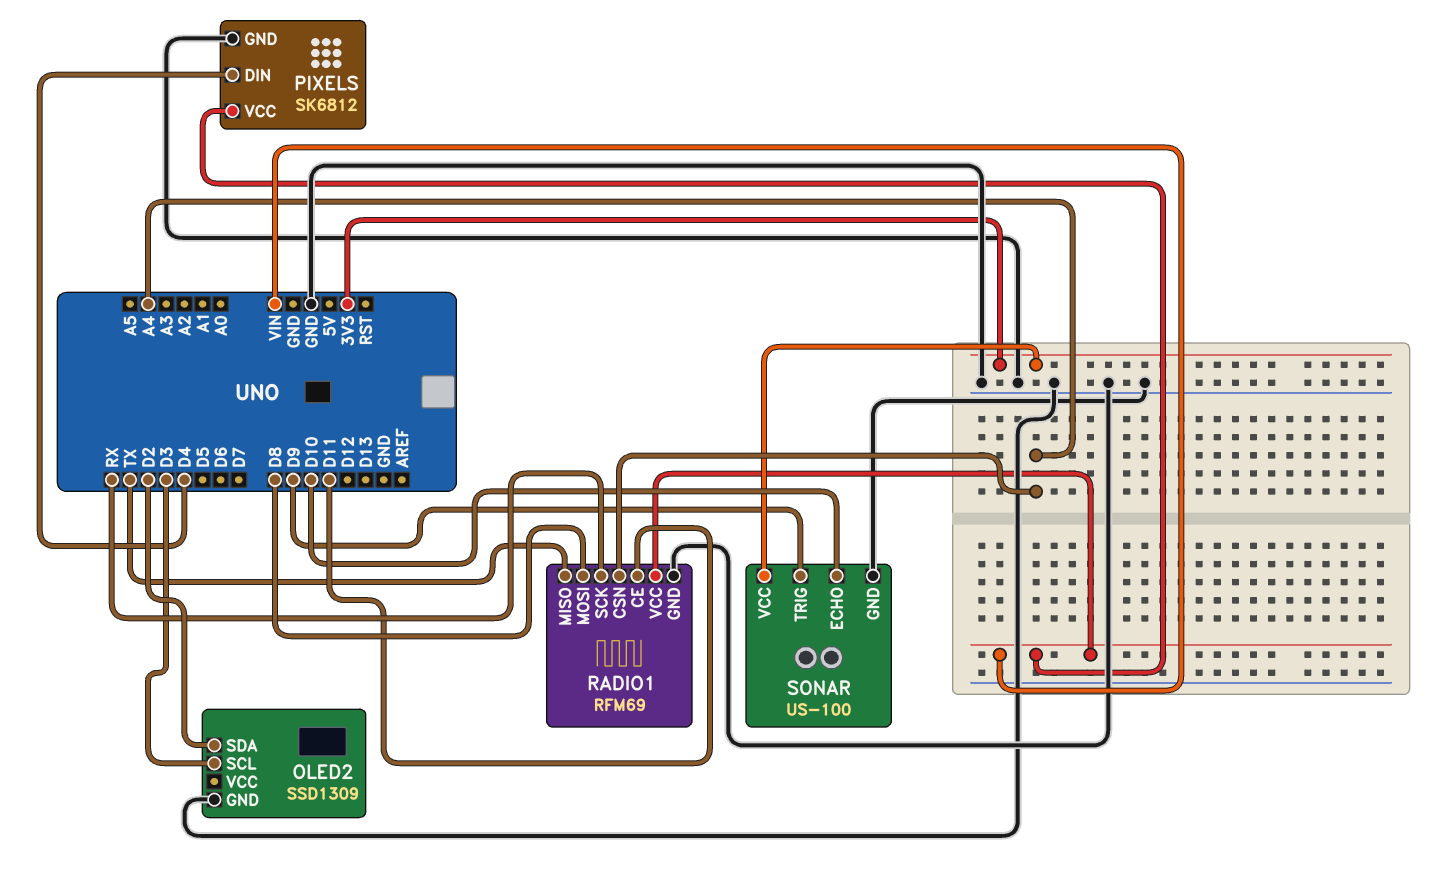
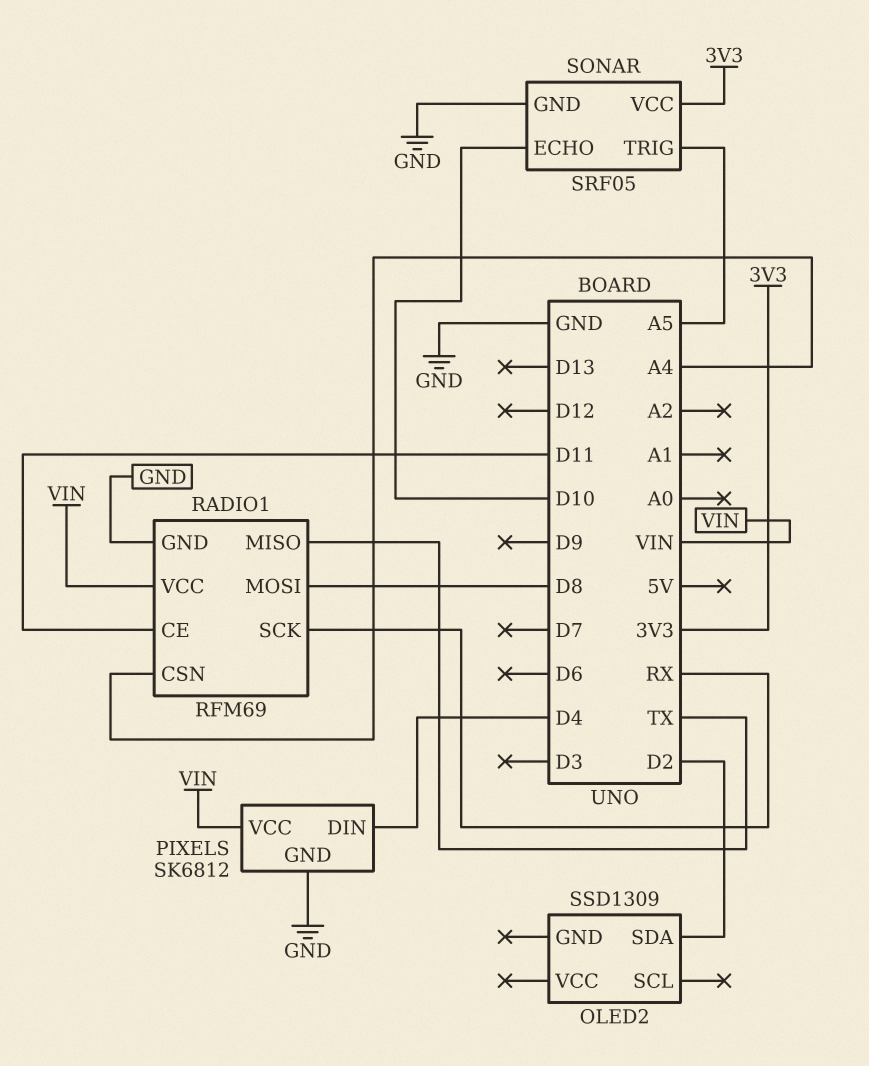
OLED2 pin GND: GND -> none
OLED2 pin SCL: D3 -> none
SONAR: US-100 -> SRF05
SONAR pin TRIG: D9 -> A5

